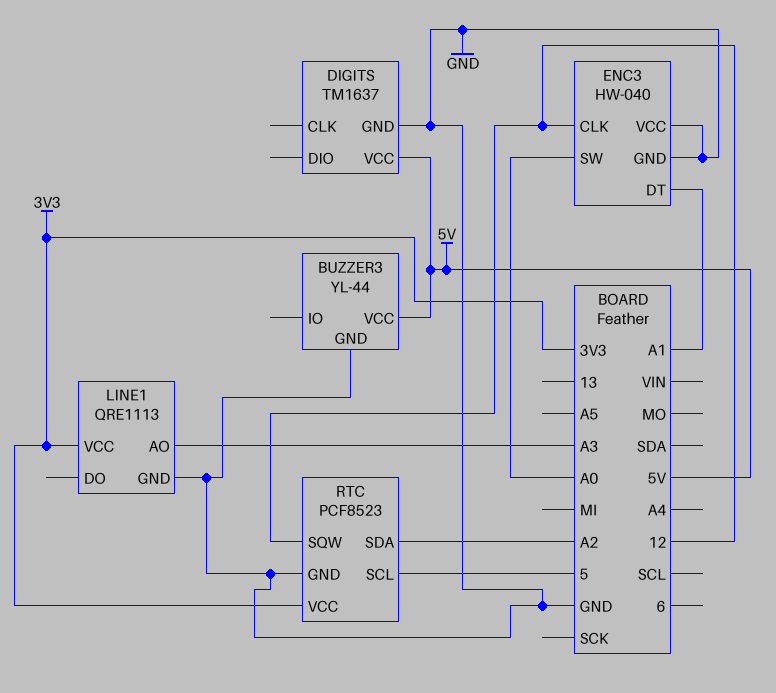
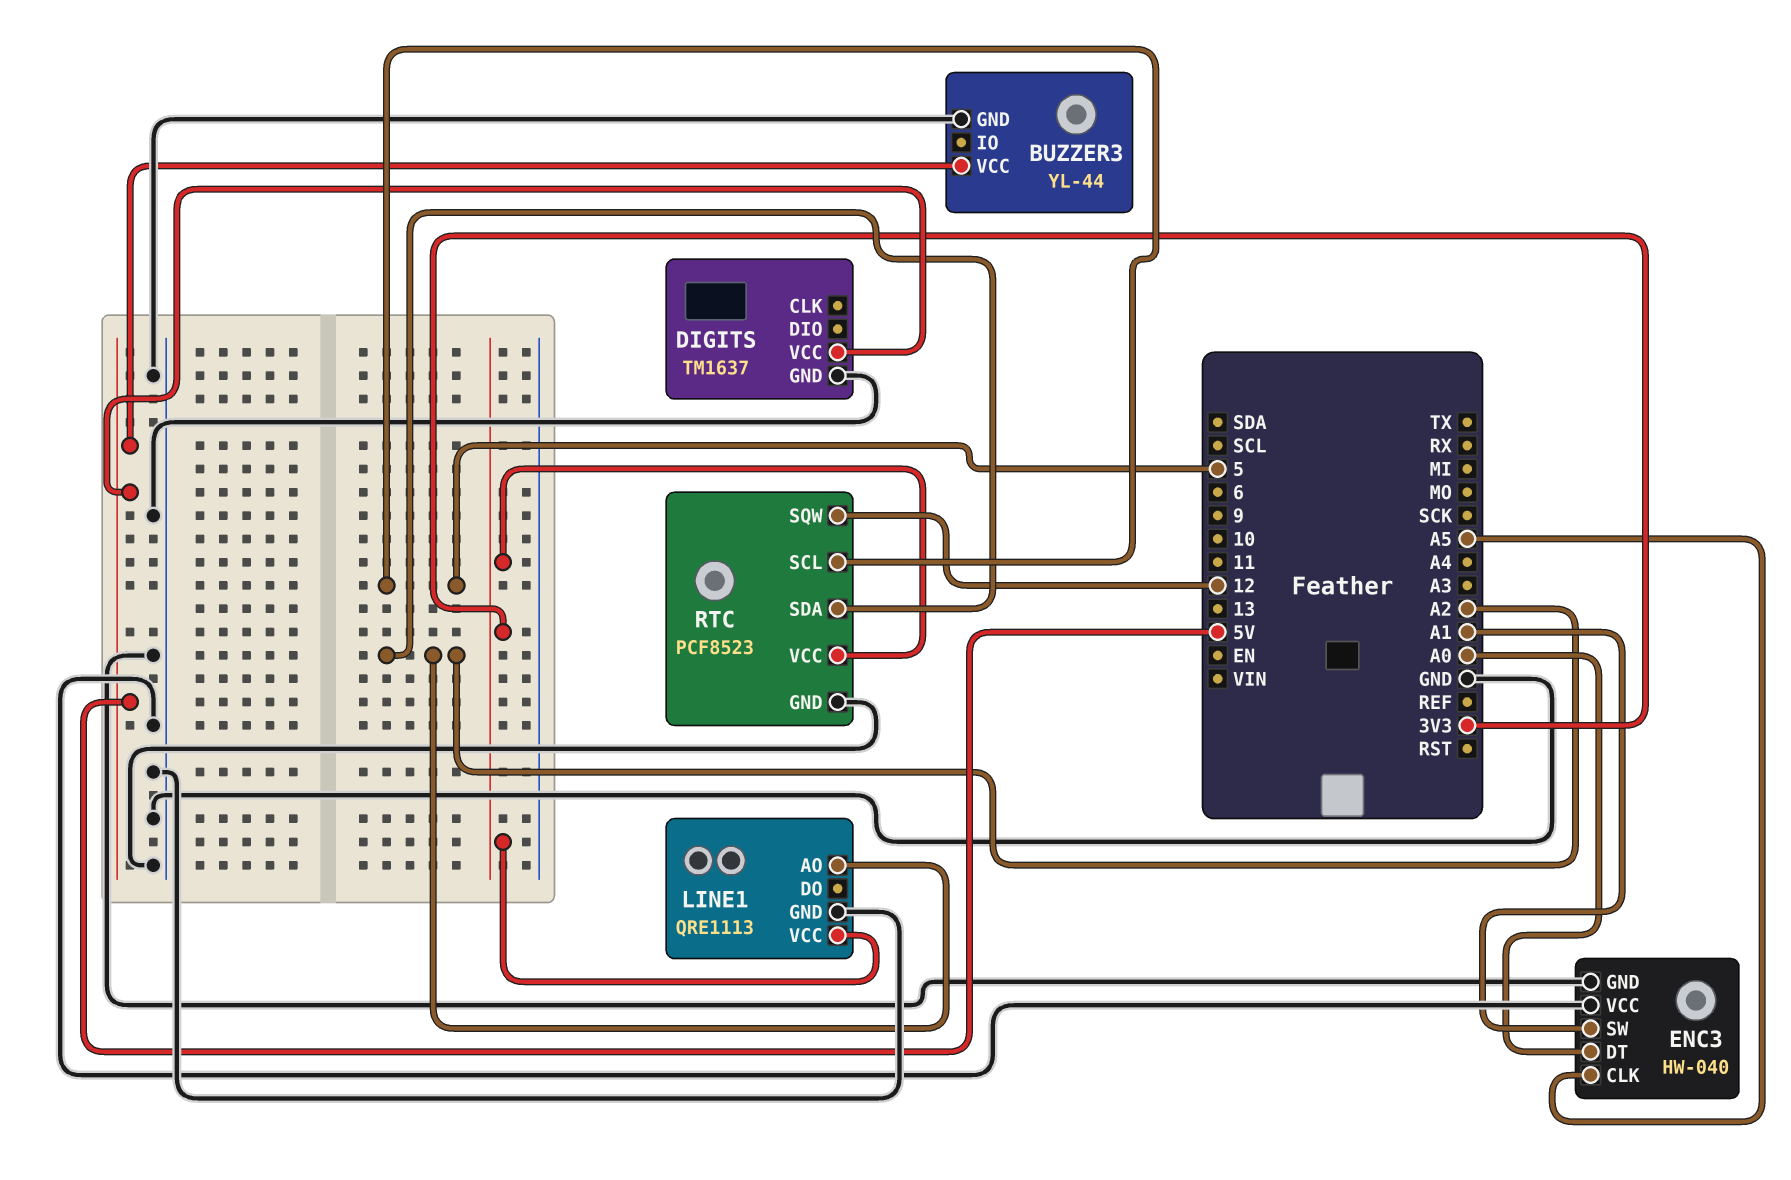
ENC3 pin CLK: 12 -> A5
ENC3 pin DT: A1 -> A0
ENC3 pin SW: A0 -> A1
LINE1 pin AO: A3 -> A2

